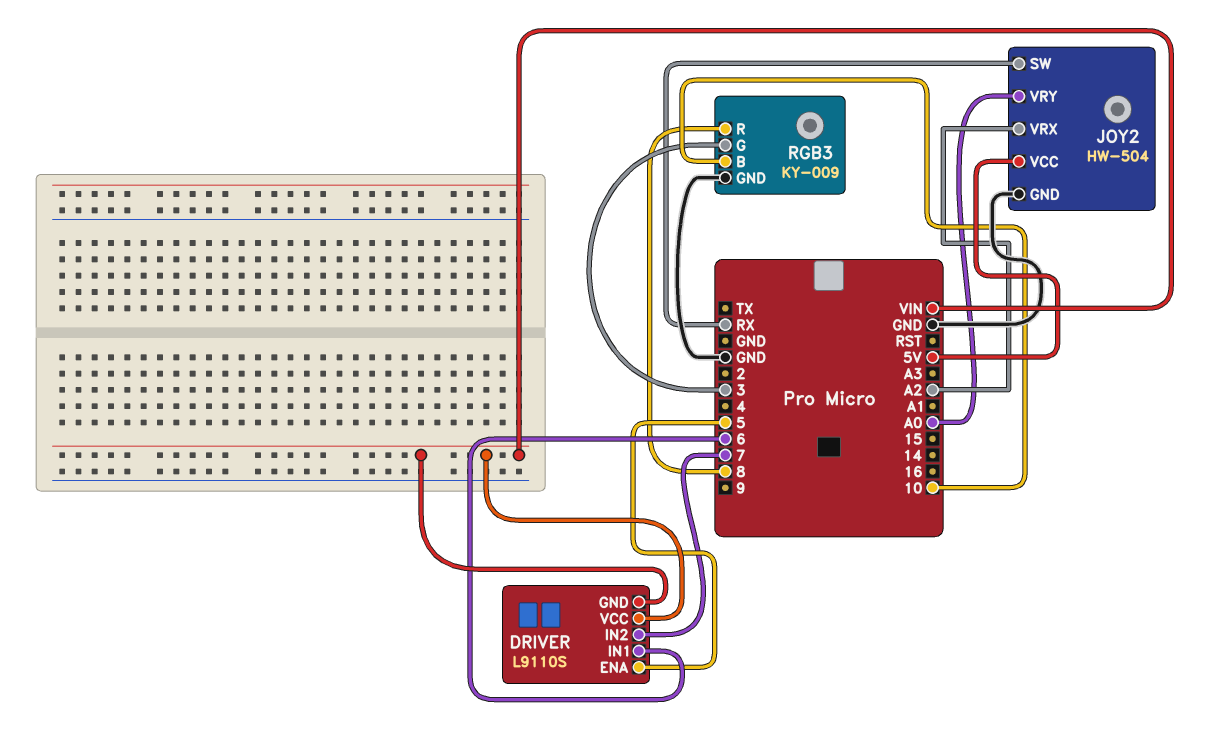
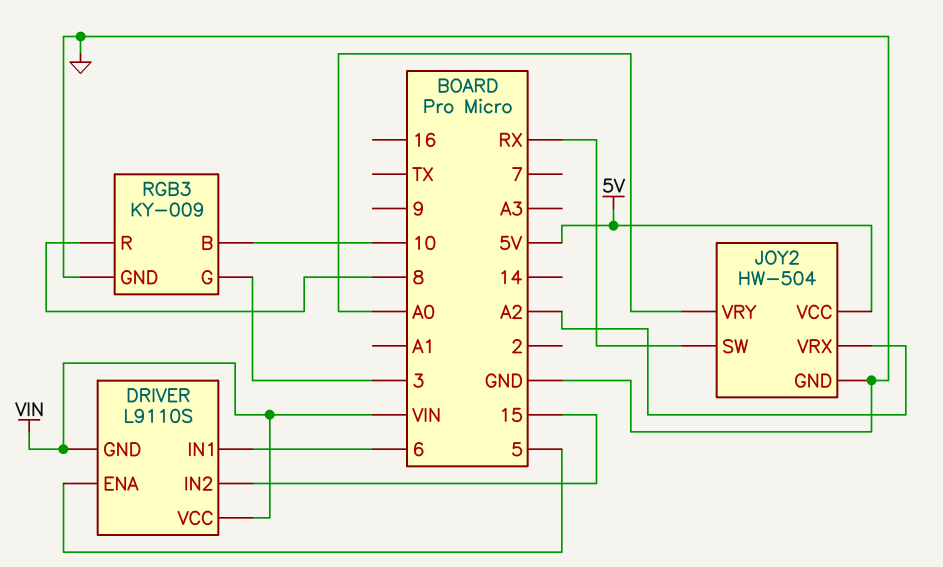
DRIVER pin IN2: 7 -> 15

